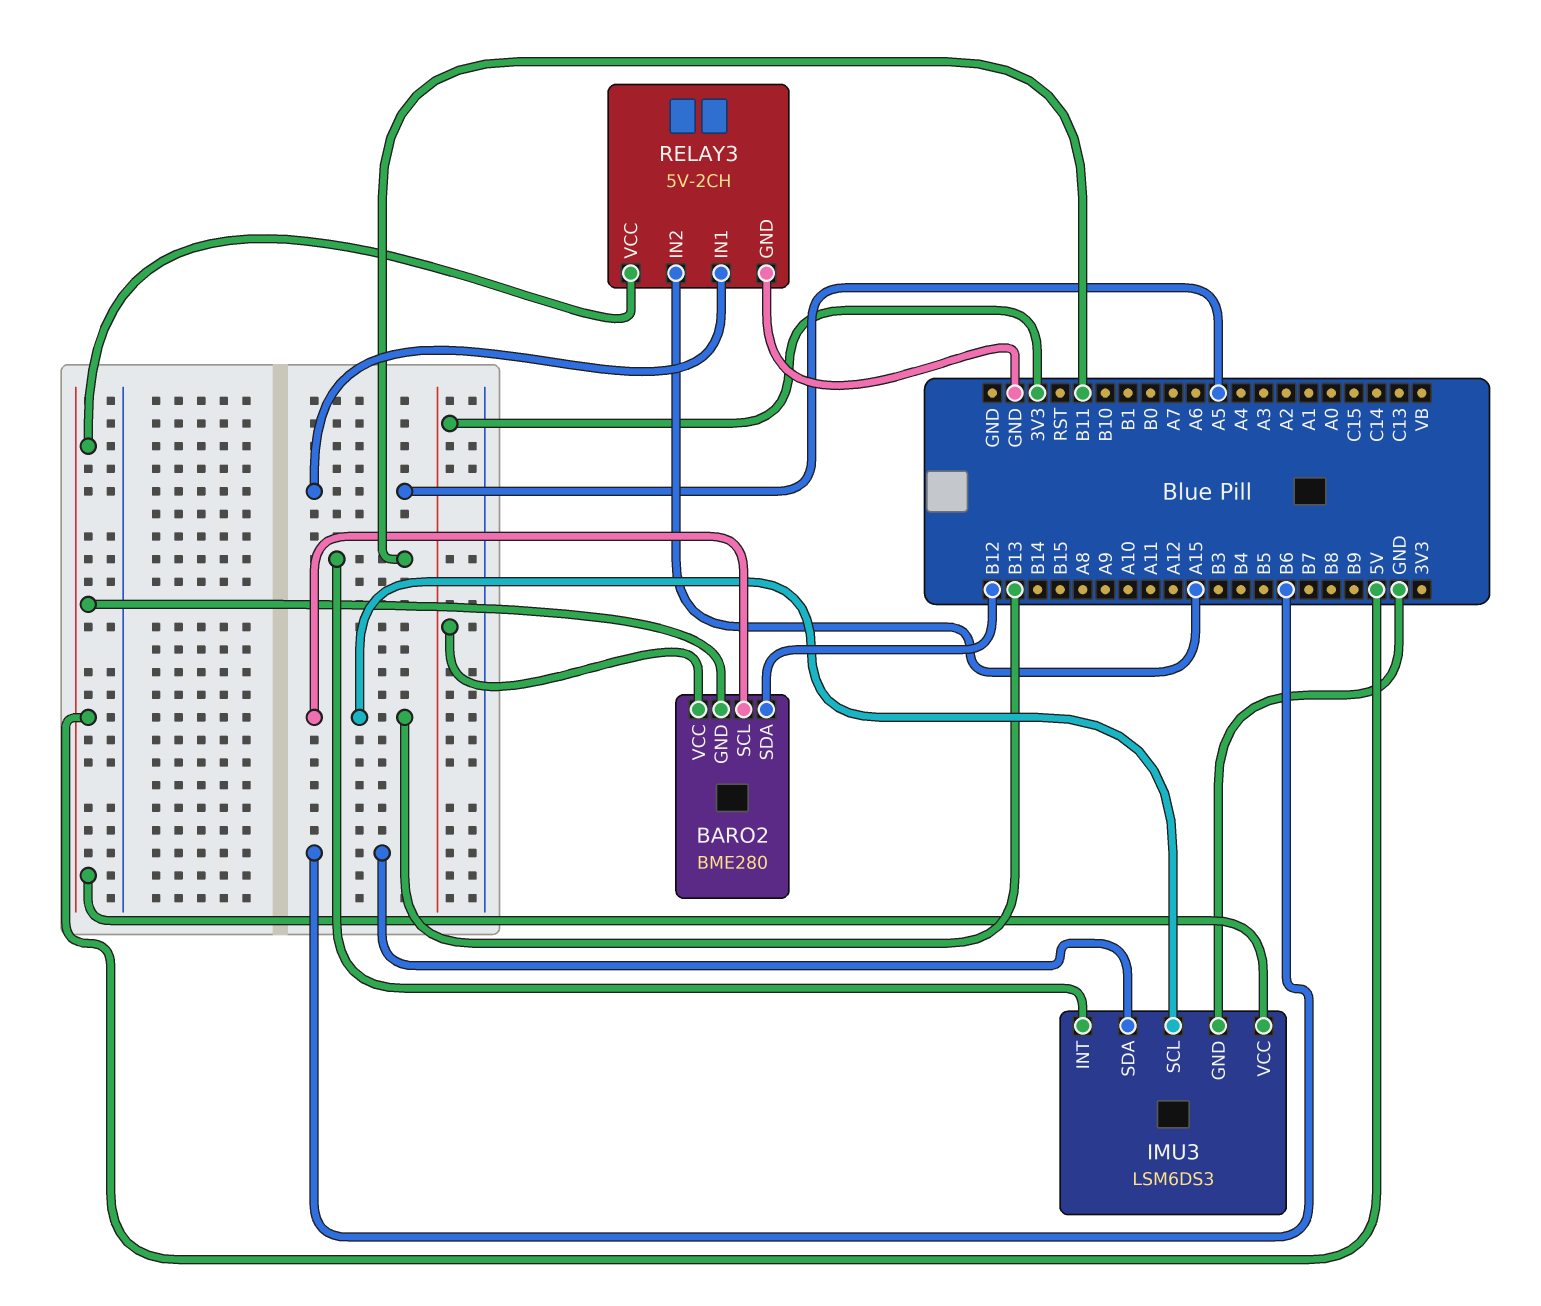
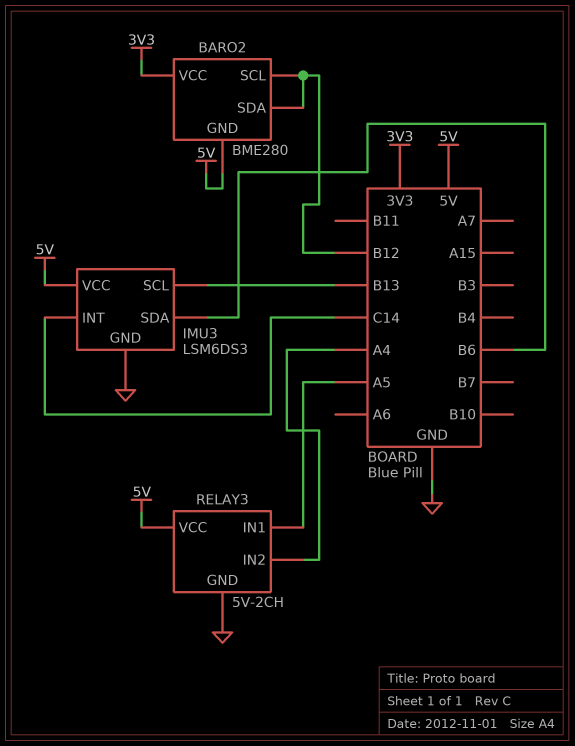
BARO2 pin SCL: B13 -> B12
IMU3 pin INT: B11 -> C14
RELAY3 pin IN2: A15 -> A4

